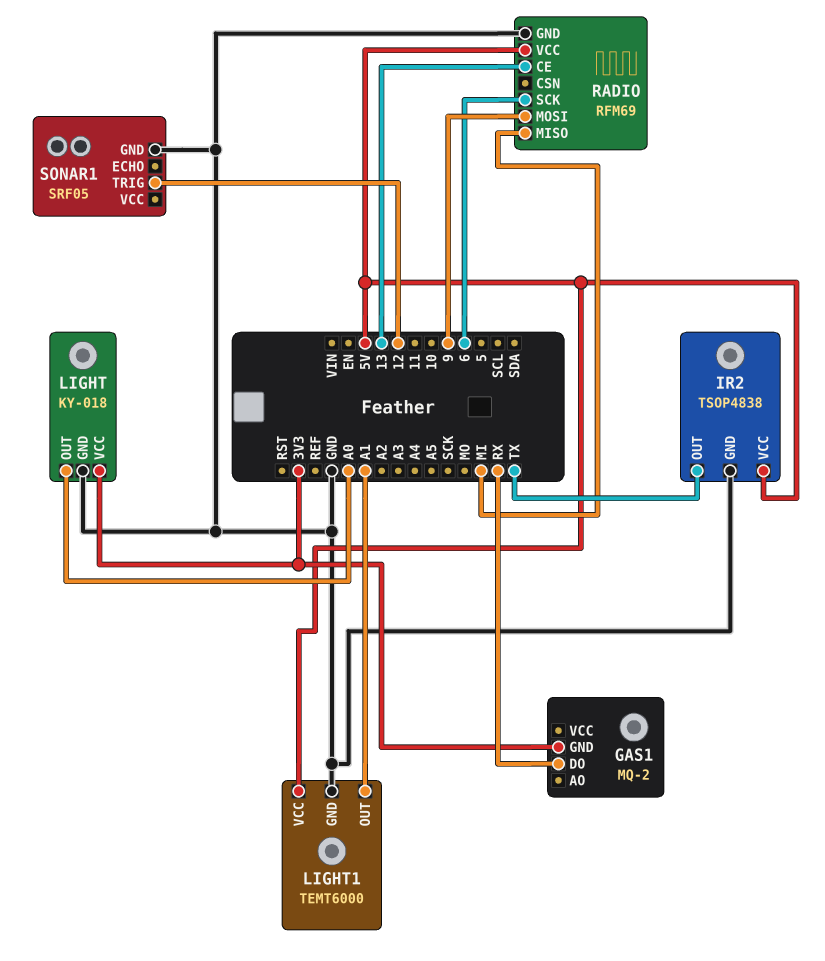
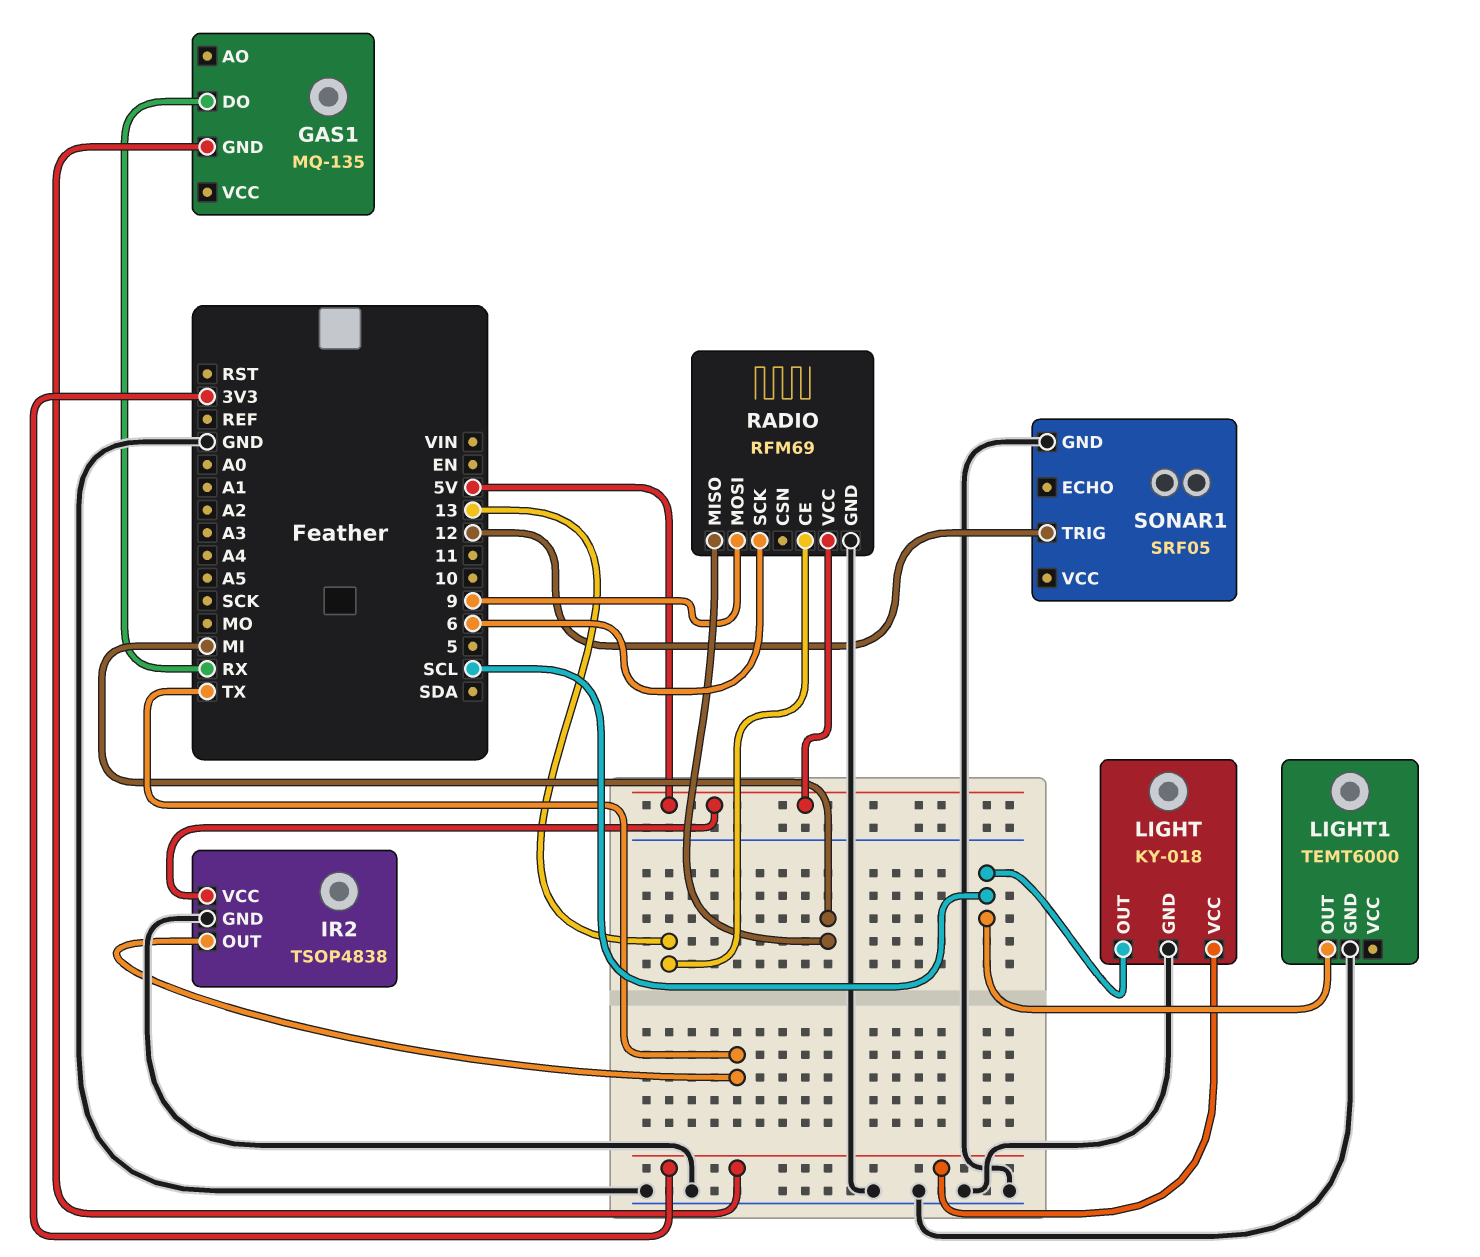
GAS1: MQ-2 -> MQ-135
LIGHT pin OUT: A0 -> SCL
LIGHT1 pin OUT: A1 -> SCL
LIGHT1 pin VCC: 5V -> none

